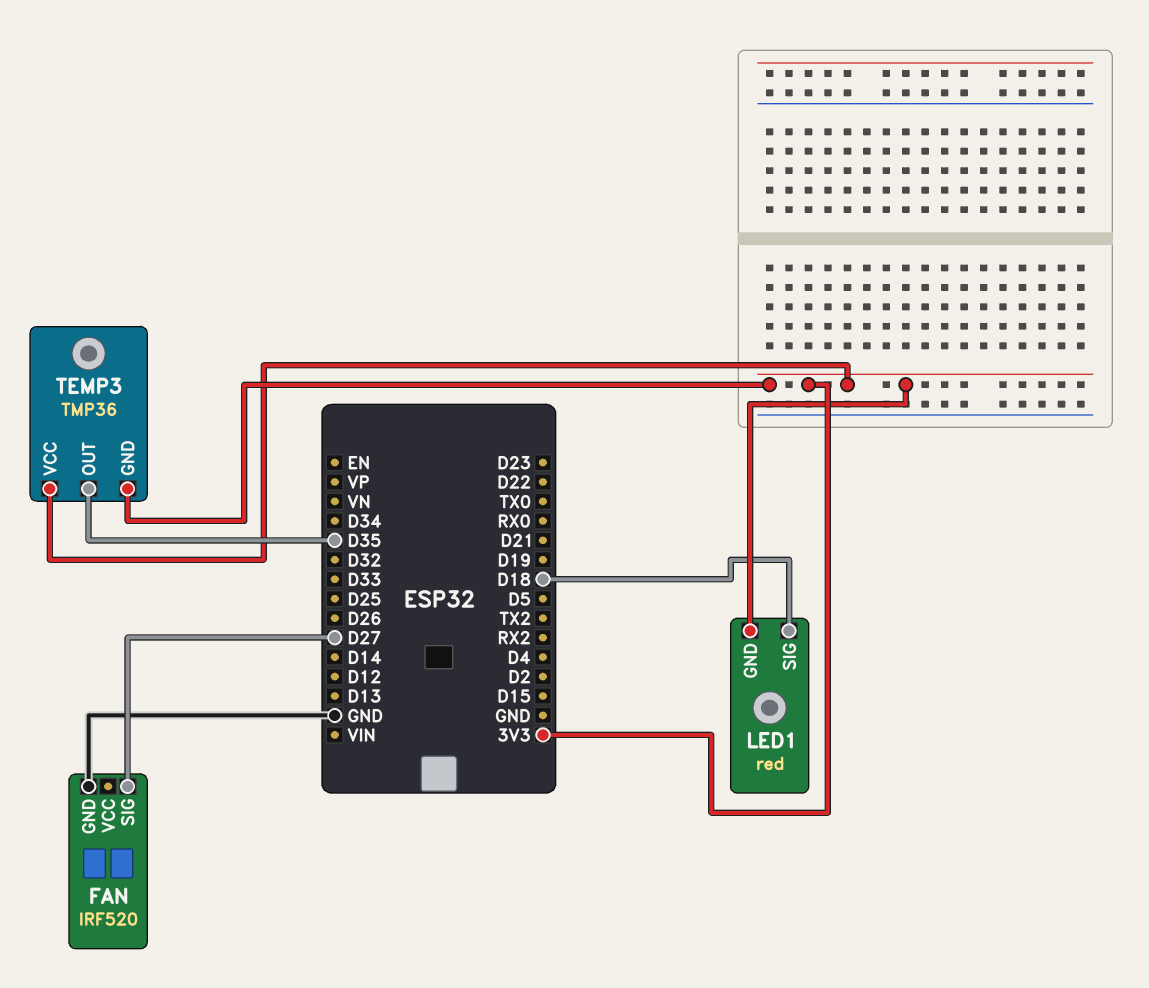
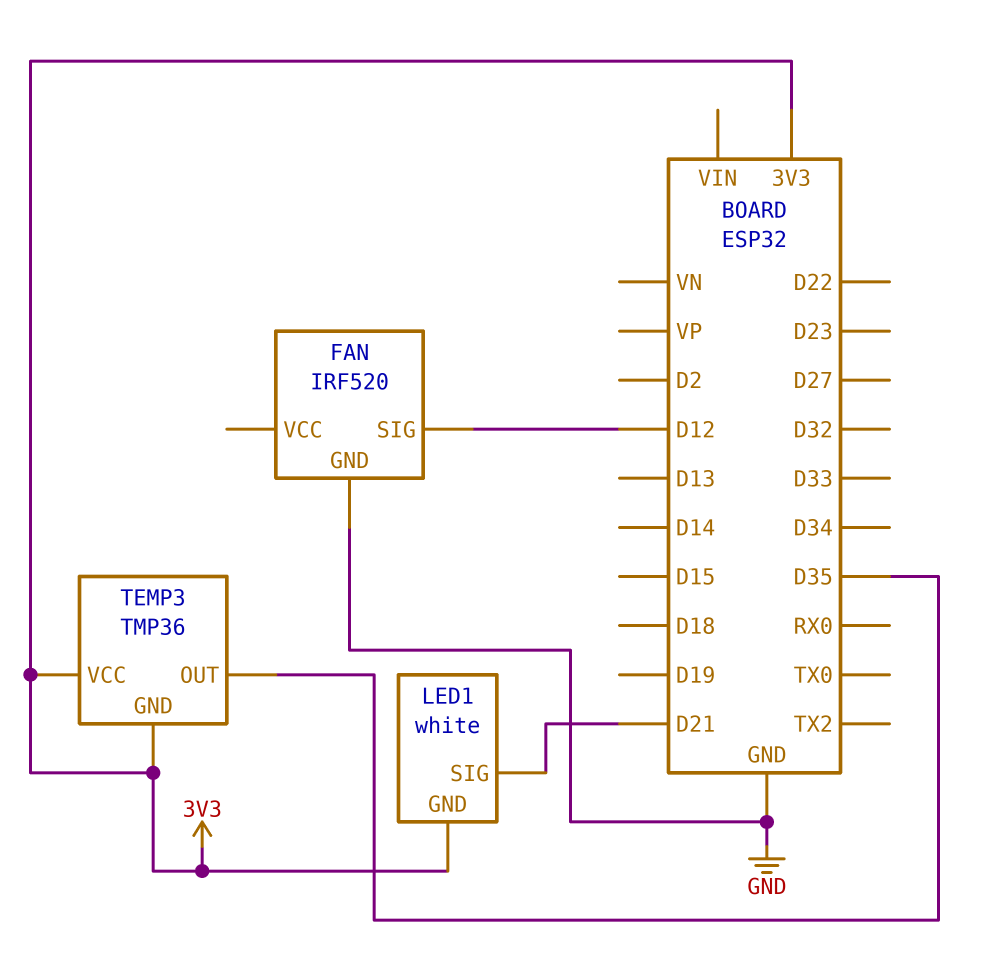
FAN pin SIG: D27 -> D12
LED1: red -> white
LED1 pin SIG: D18 -> D21

